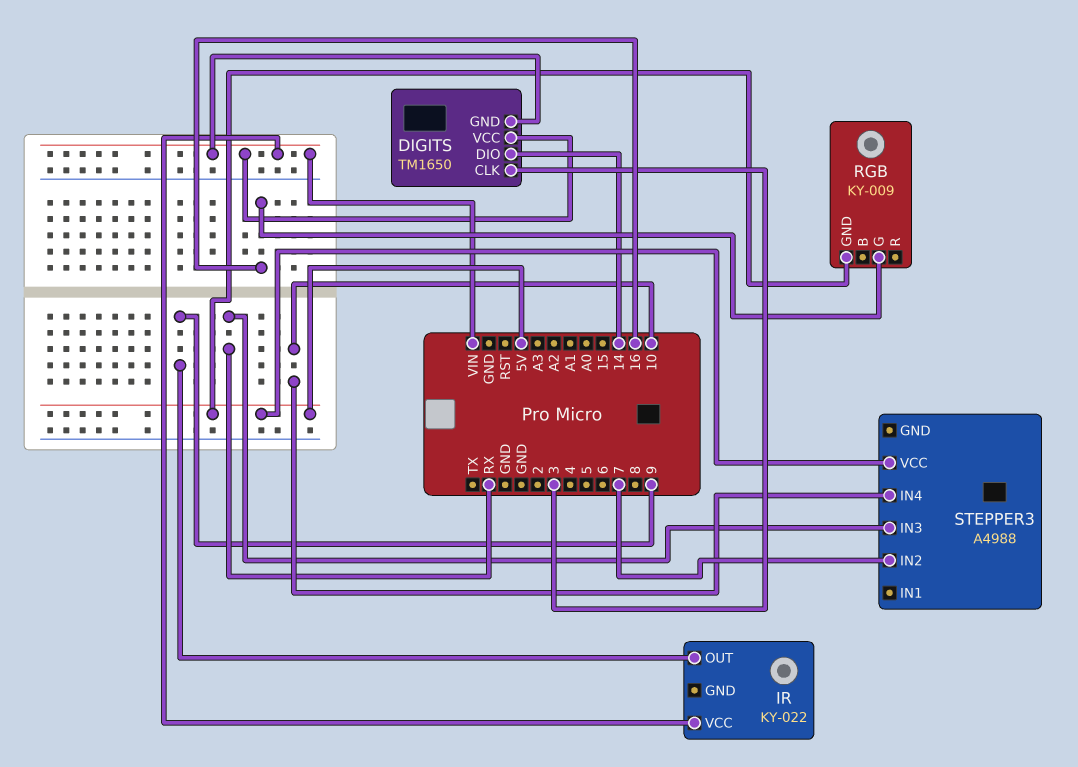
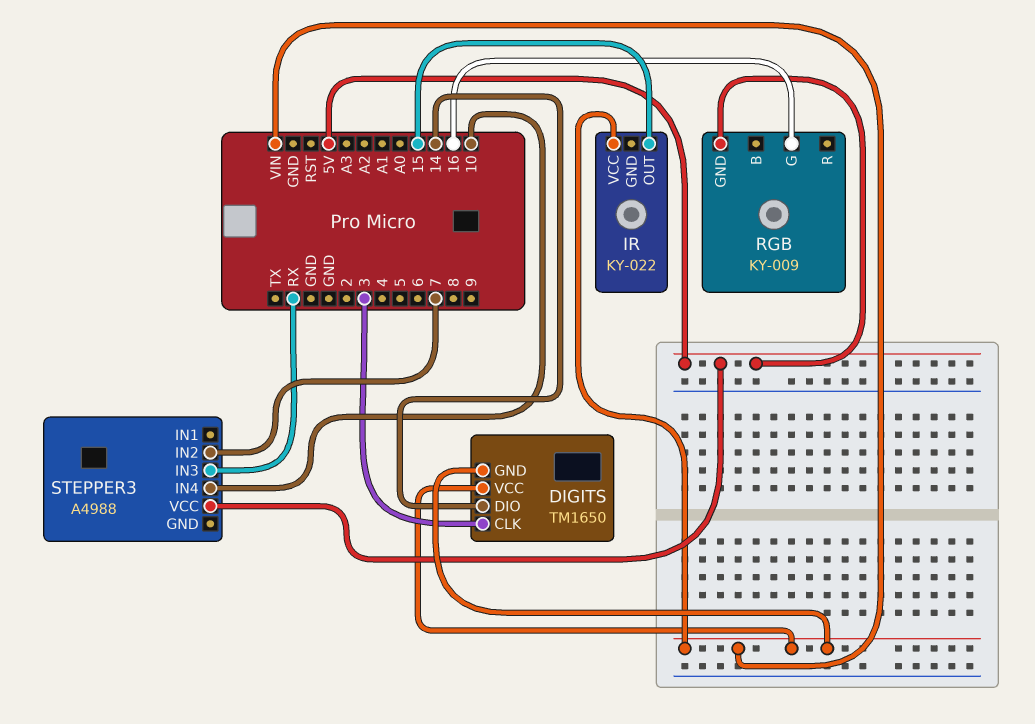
IR pin OUT: 9 -> 15

